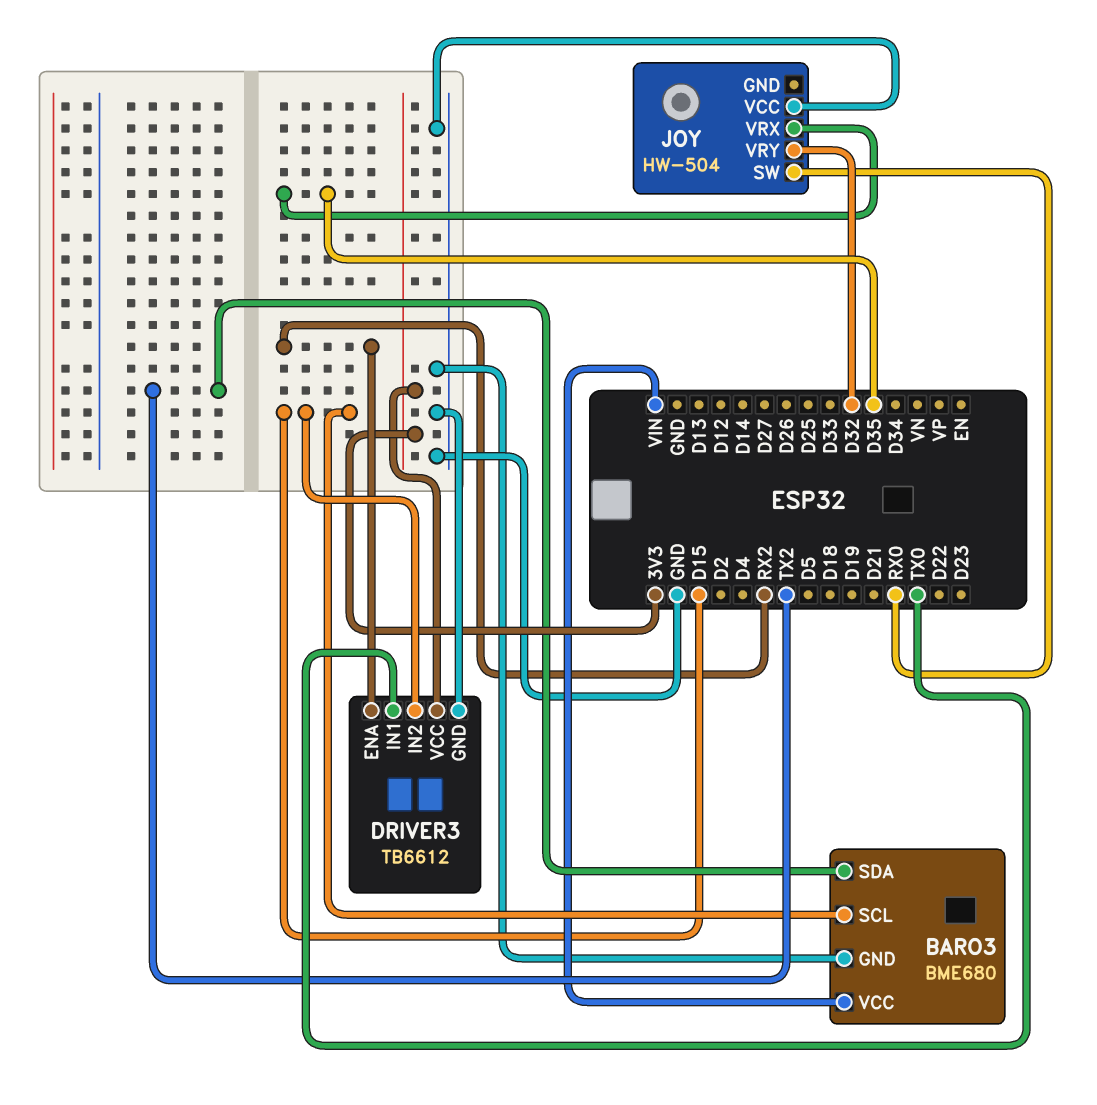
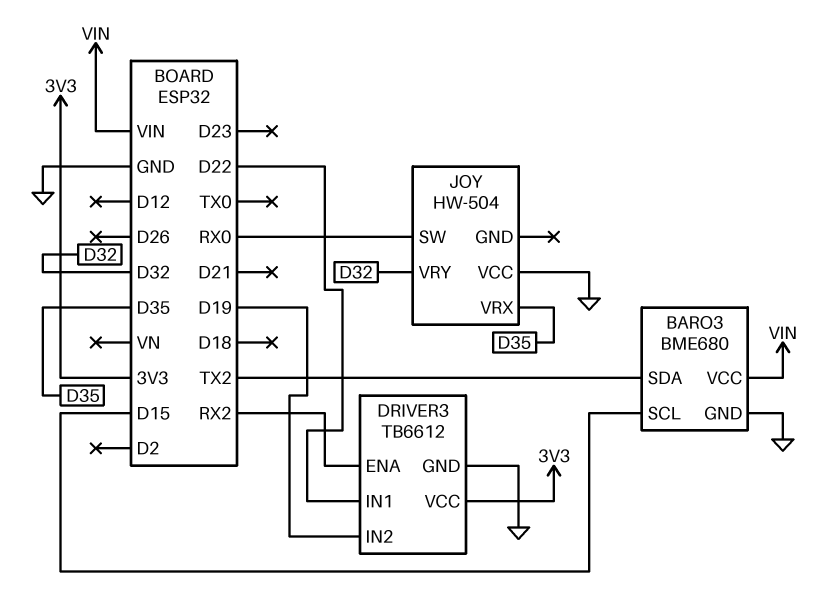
DRIVER3 pin IN1: TX0 -> D22
DRIVER3 pin IN2: D15 -> D19

